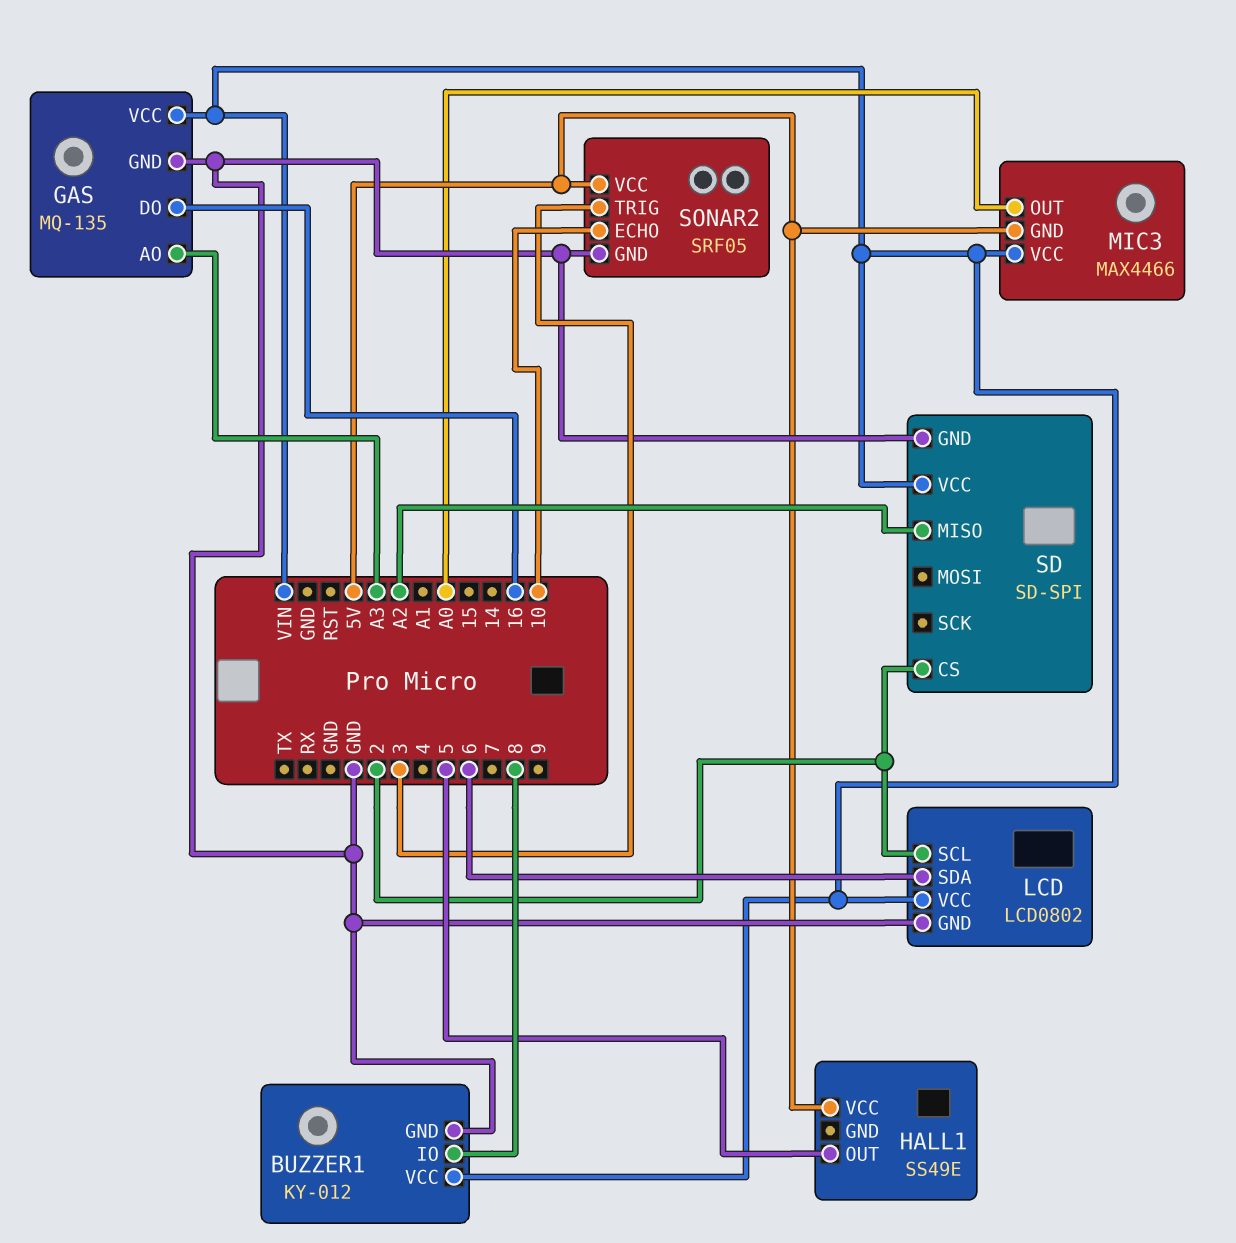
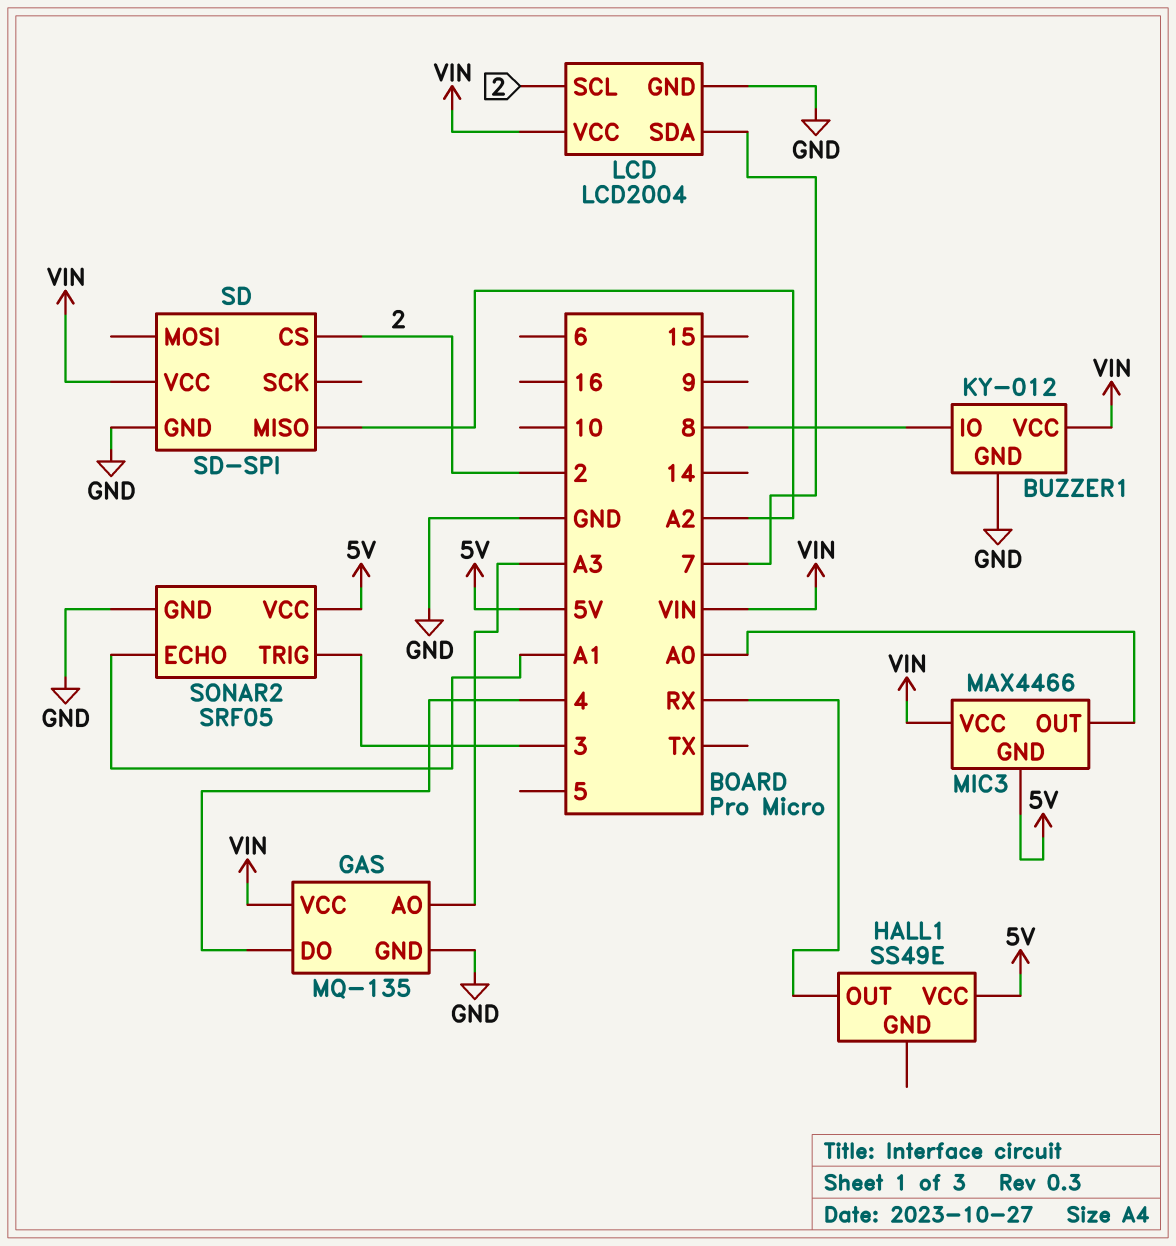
GAS pin DO: 16 -> 4
HALL1 pin OUT: 5 -> RX
LCD: LCD0802 -> LCD2004
LCD pin SDA: 6 -> 7
SONAR2 pin ECHO: 10 -> A1

